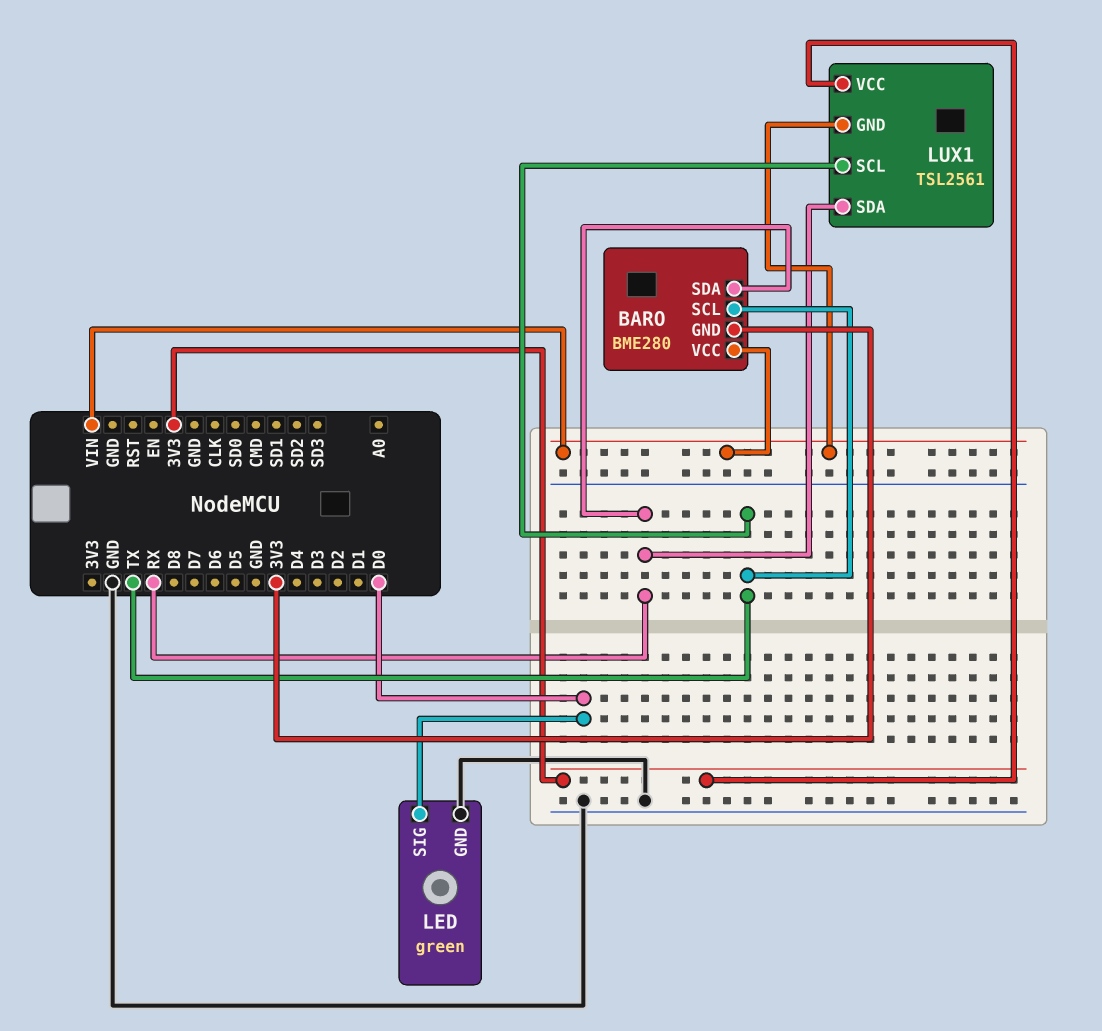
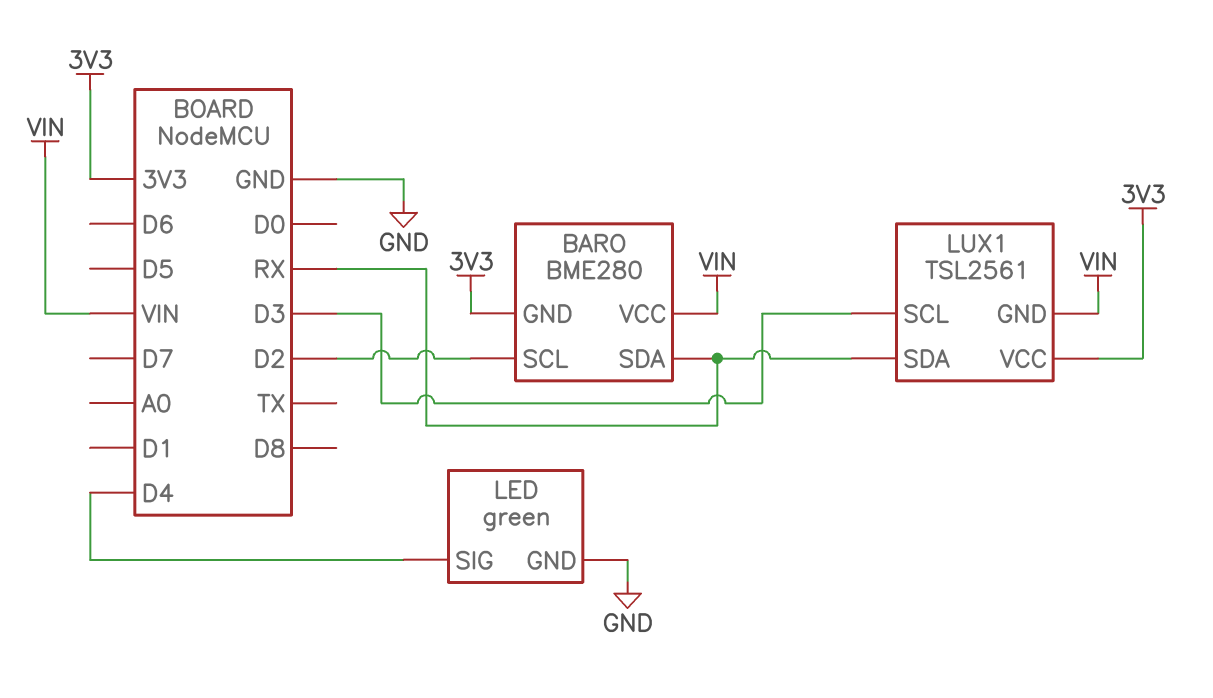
BARO pin SCL: TX -> D2
LED pin SIG: D0 -> D4
LUX1 pin SCL: TX -> D3

